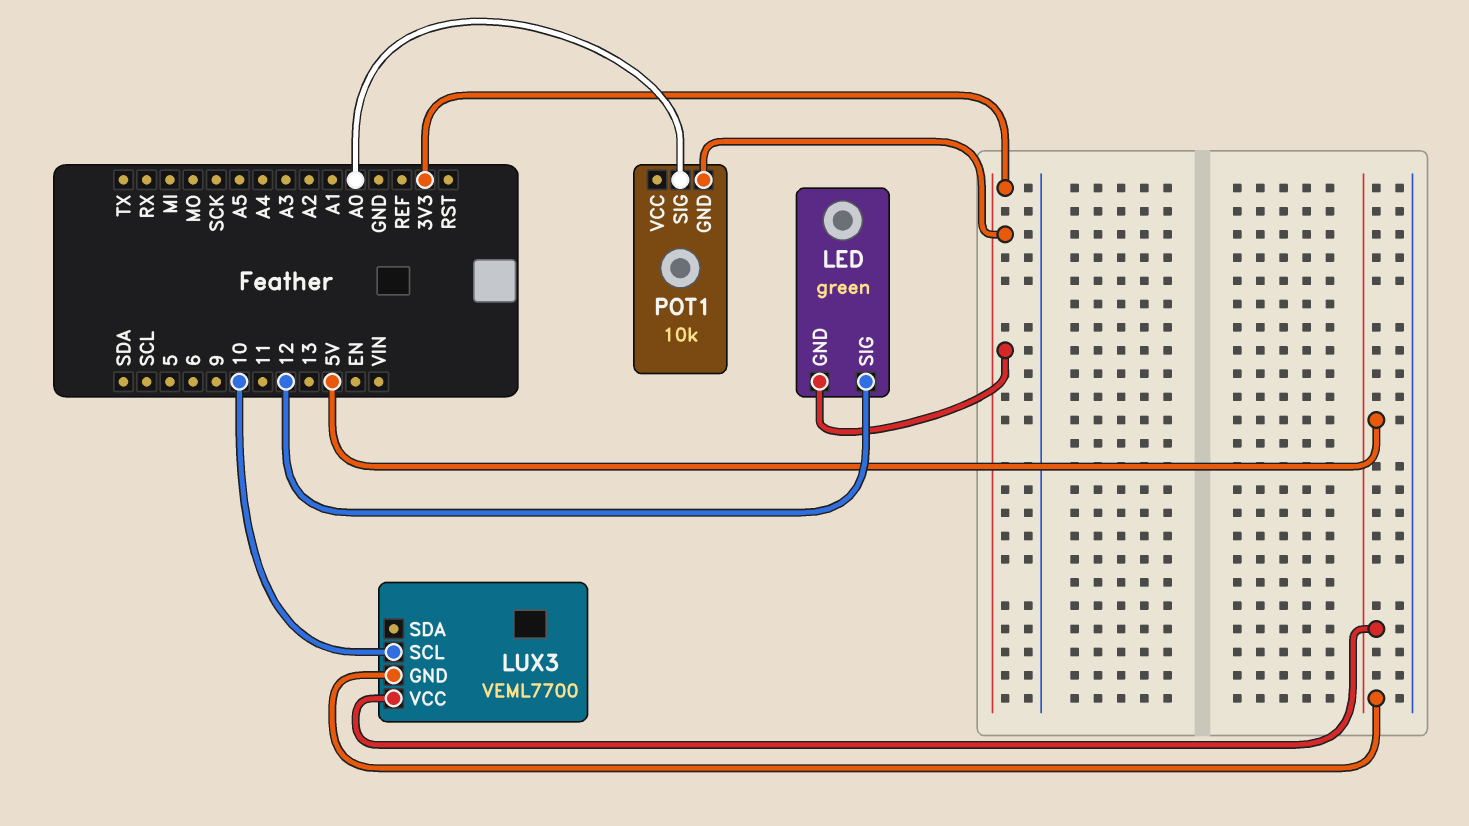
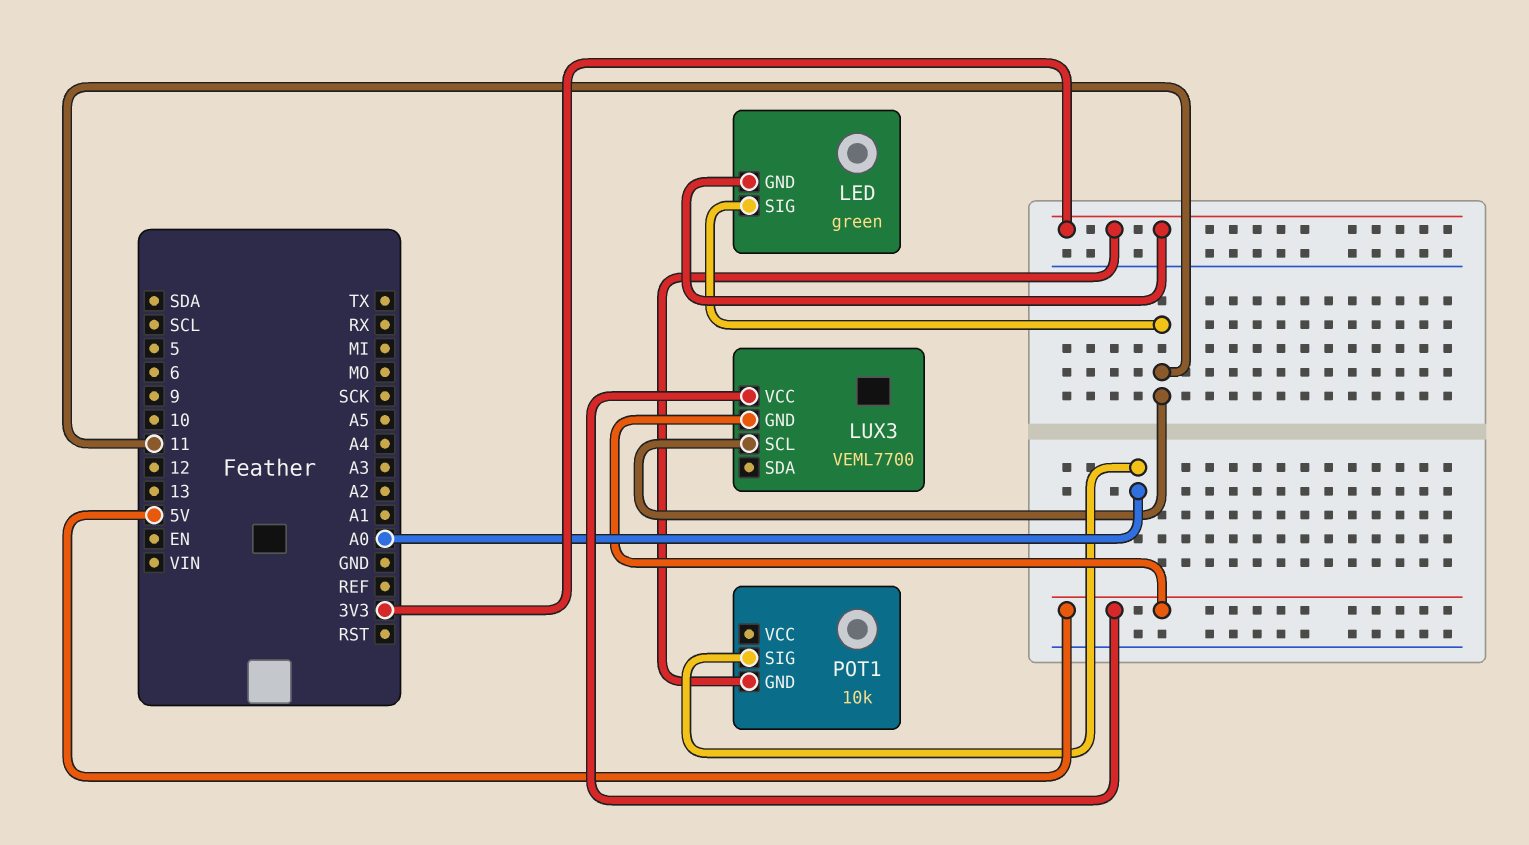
LED pin SIG: 12 -> 11
LUX3 pin SCL: 10 -> 11

